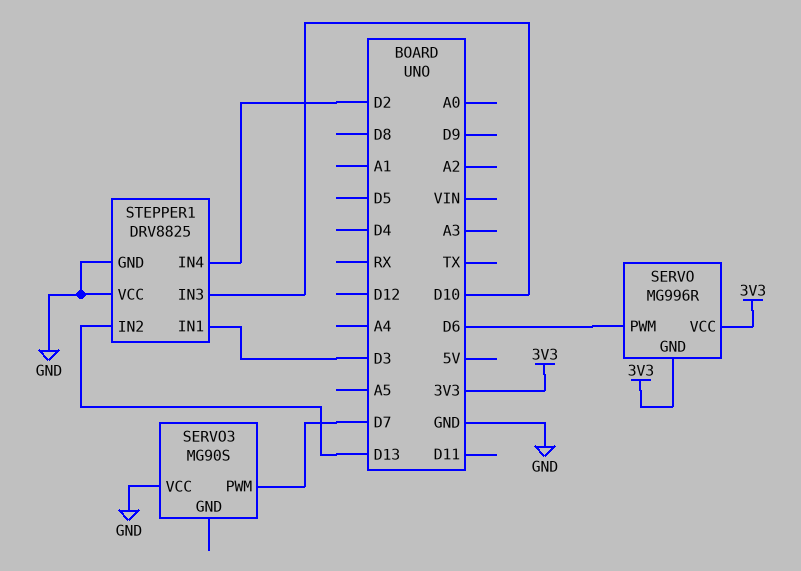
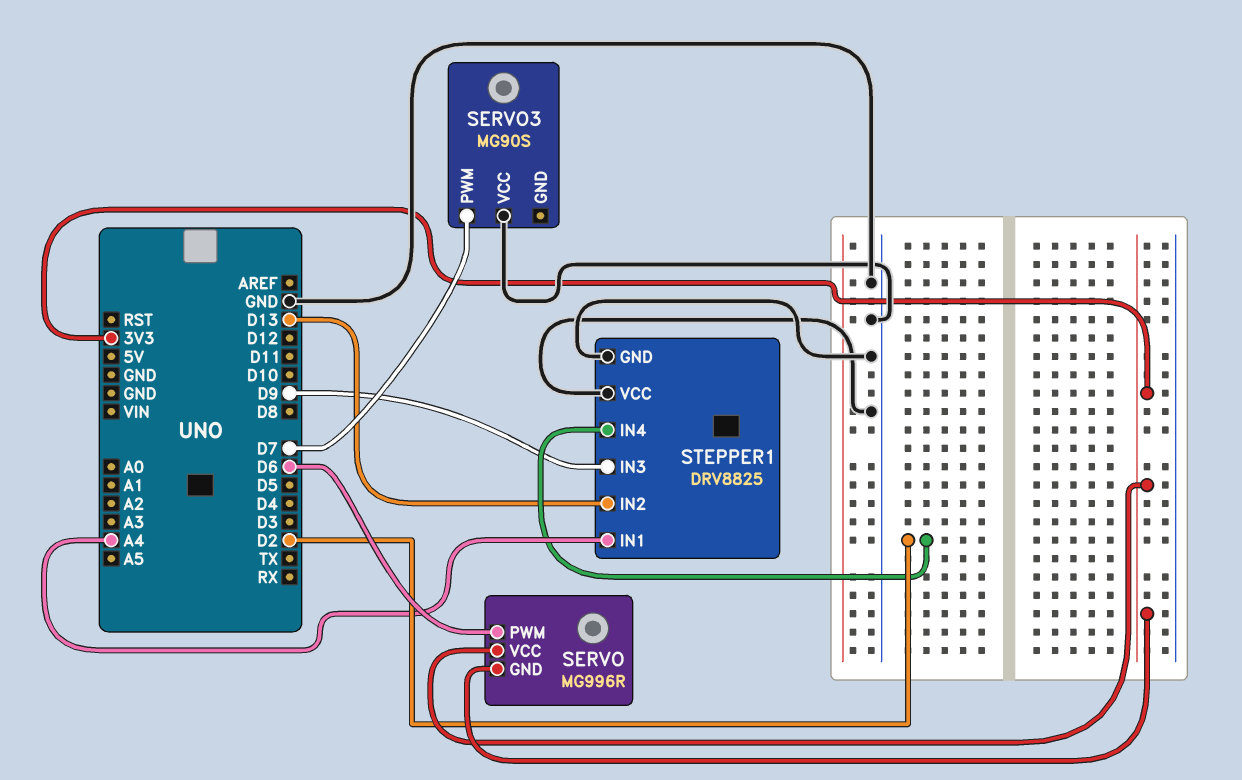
STEPPER1 pin IN1: D3 -> A4
STEPPER1 pin IN3: D10 -> D9

